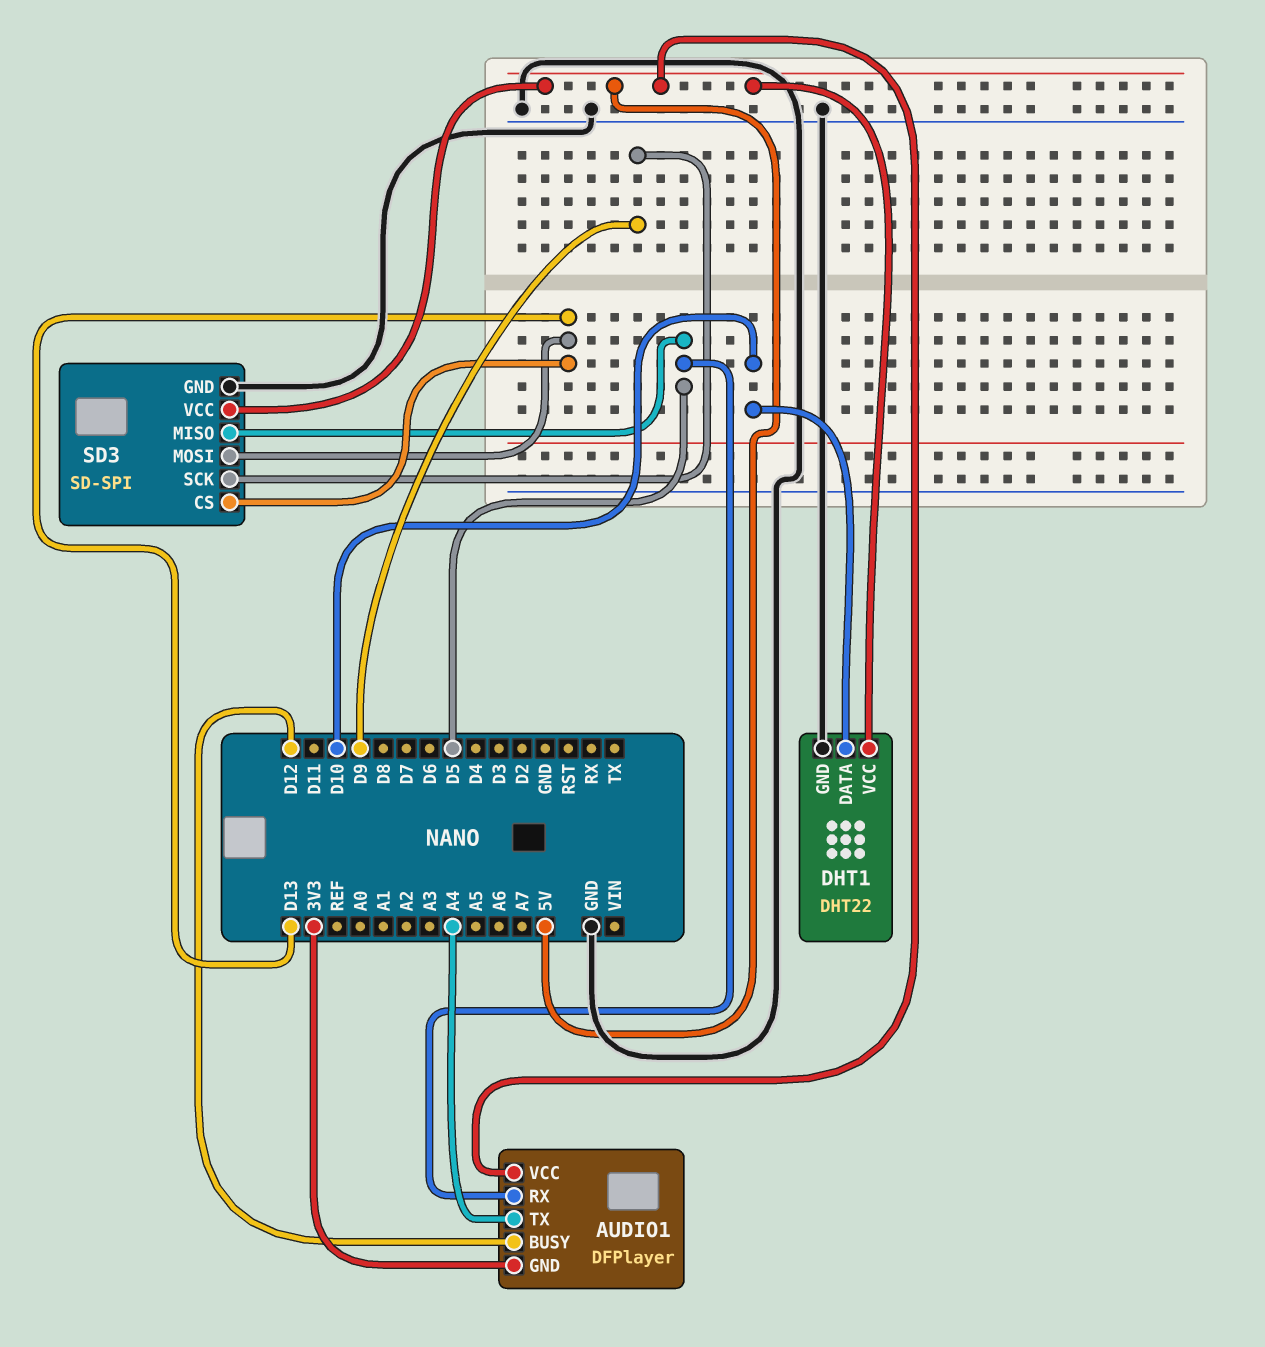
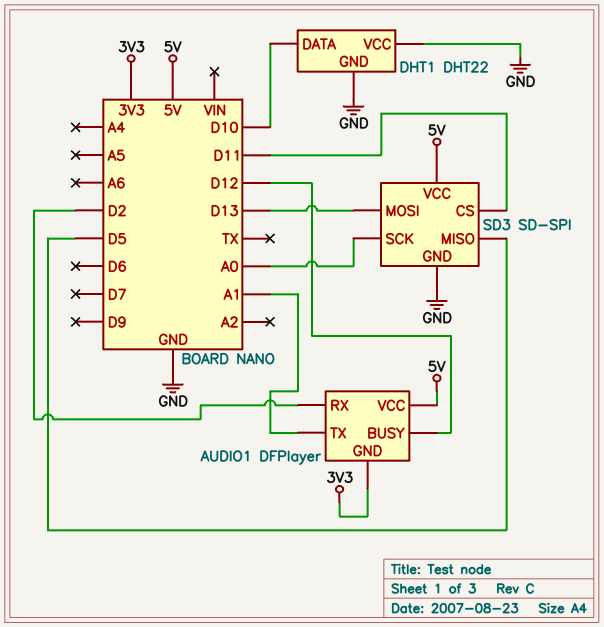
AUDIO1 pin RX: D5 -> D2
AUDIO1 pin TX: A4 -> A1
DHT1 pin VCC: 5V -> GND
SD3 pin CS: D13 -> D11
SD3 pin SCK: D9 -> A0

